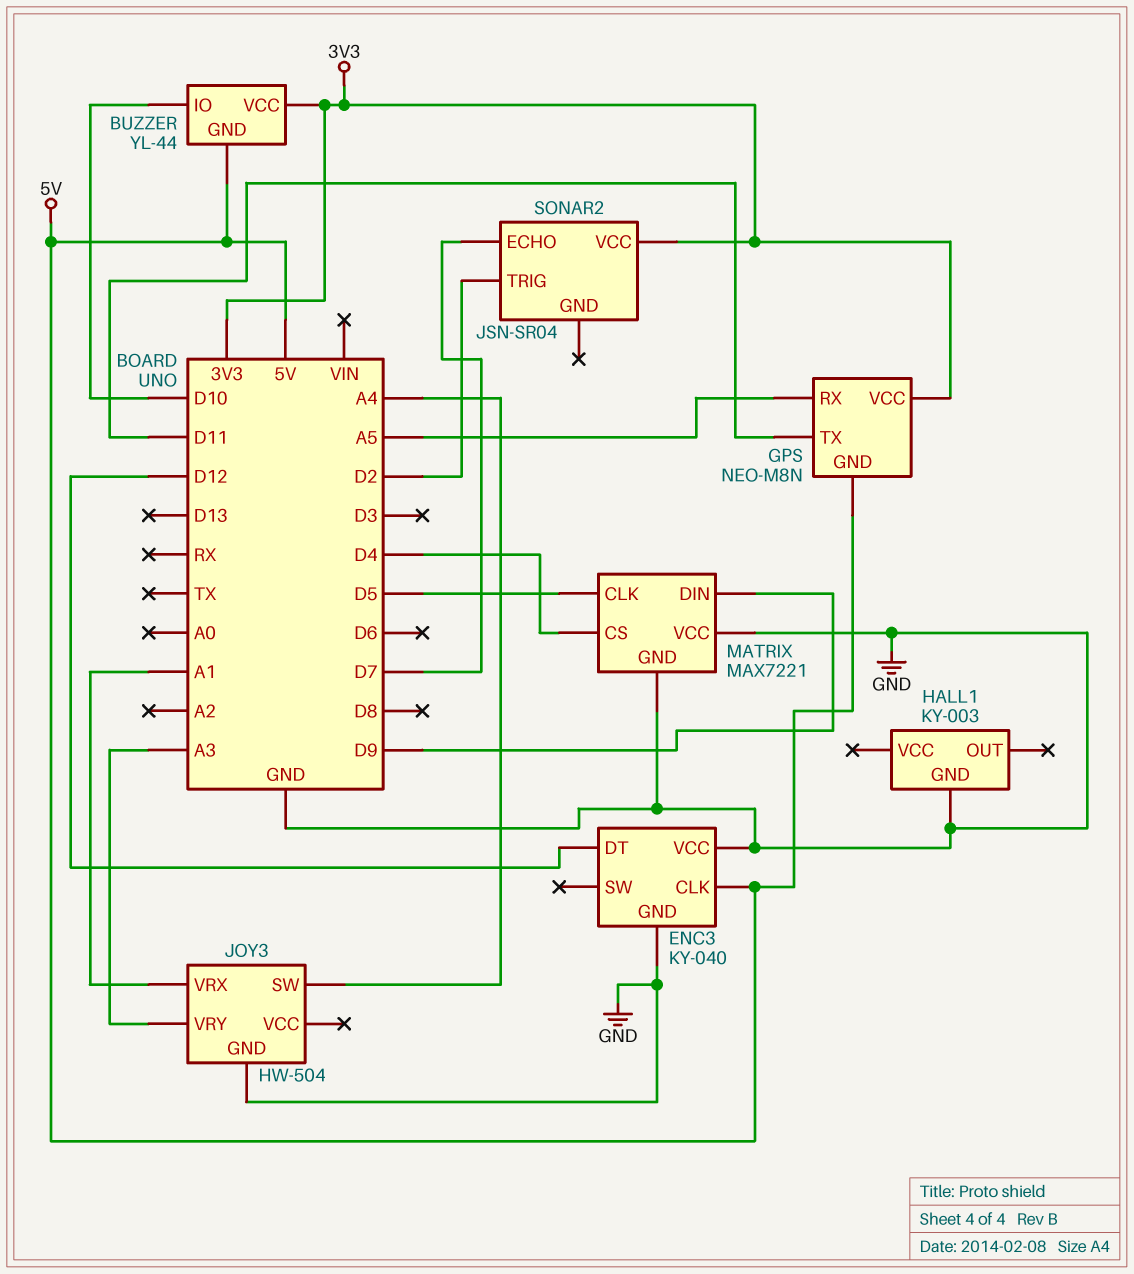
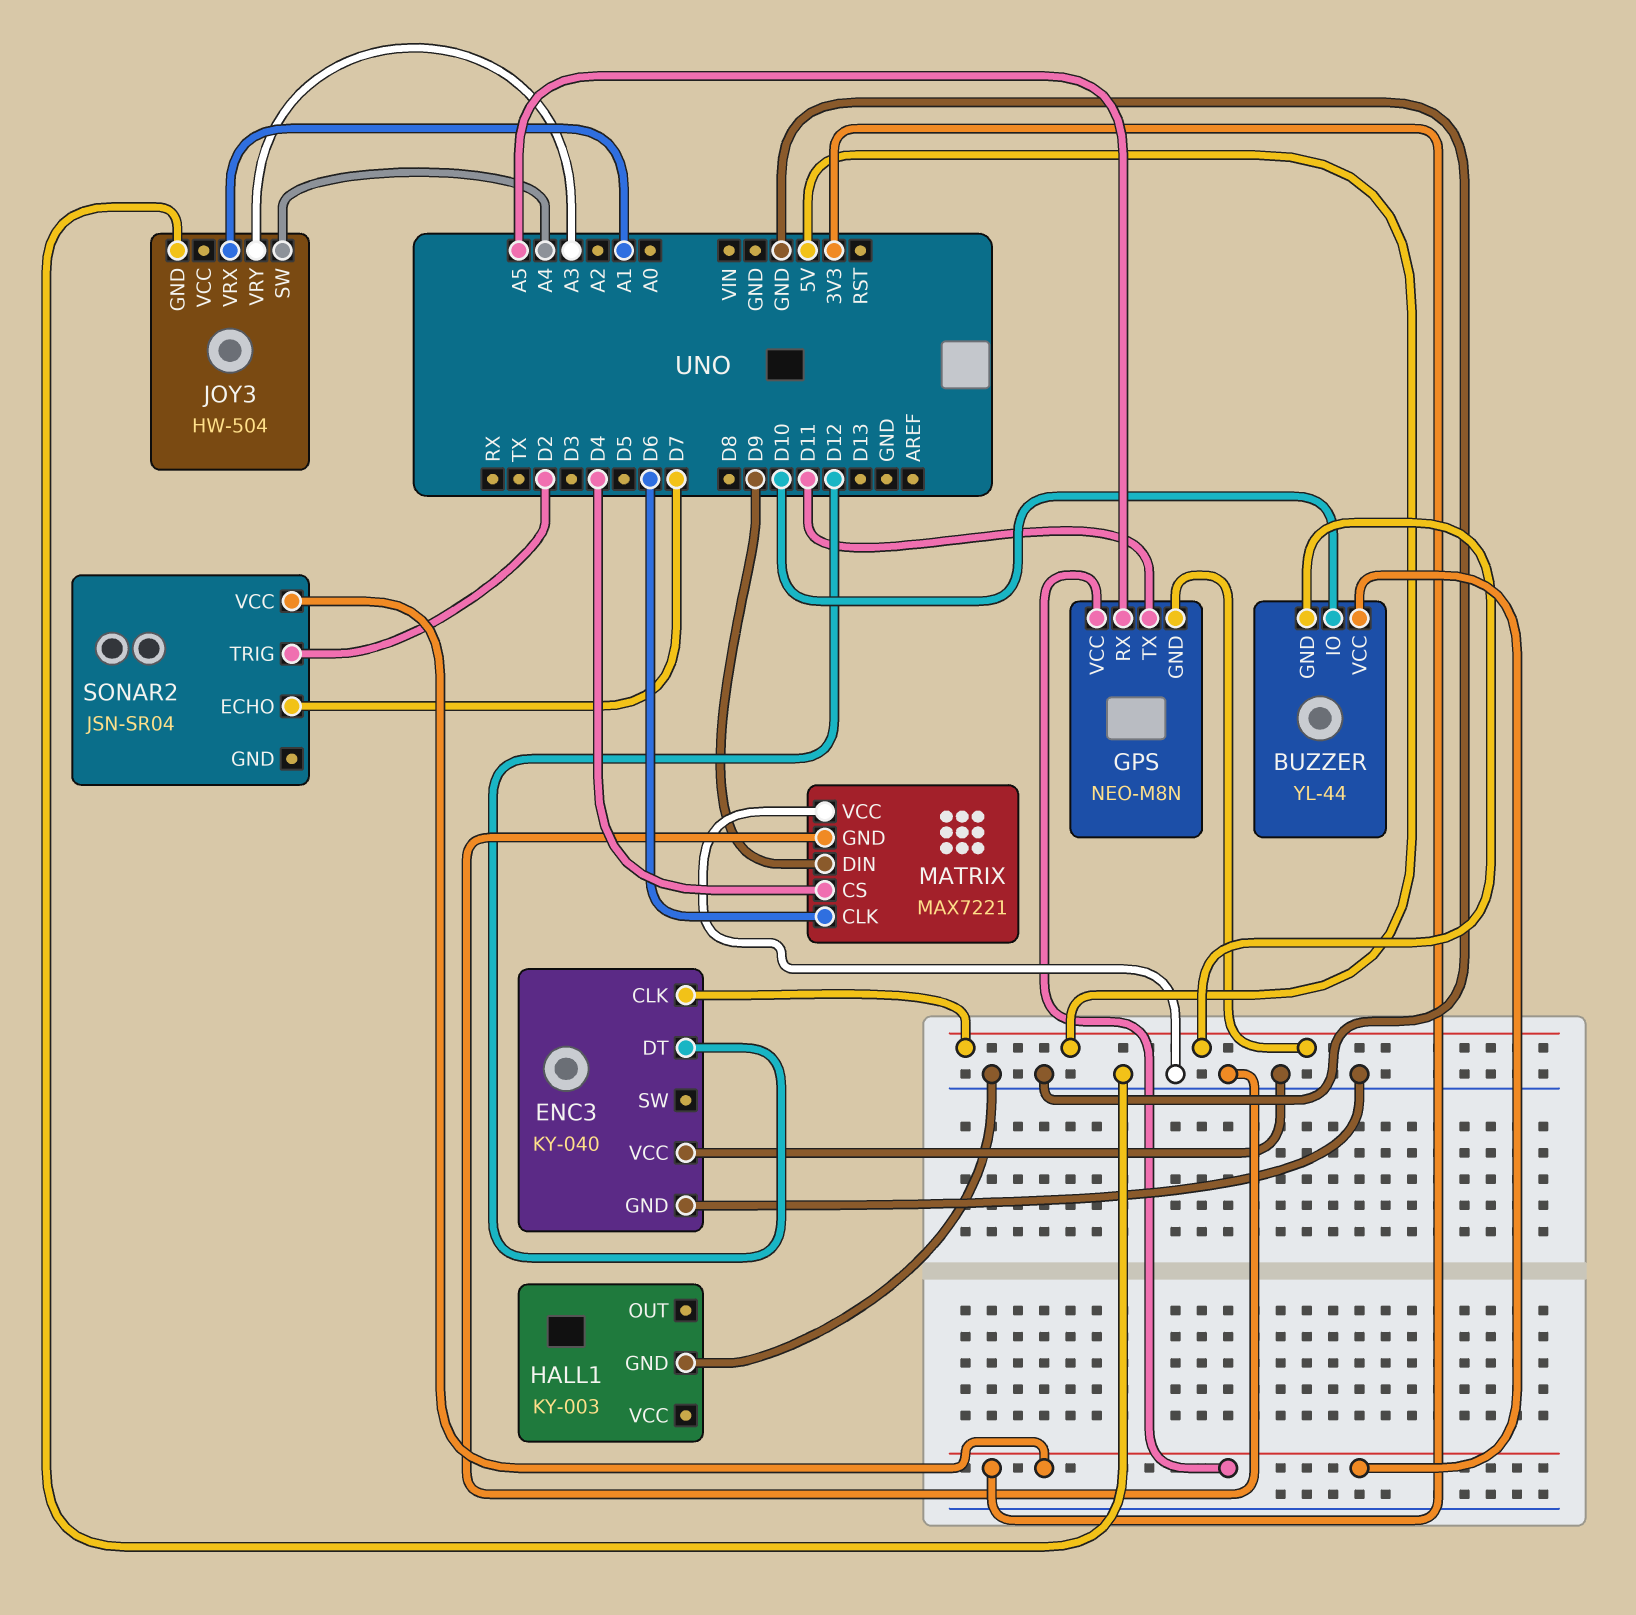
MATRIX pin CLK: D5 -> D6

